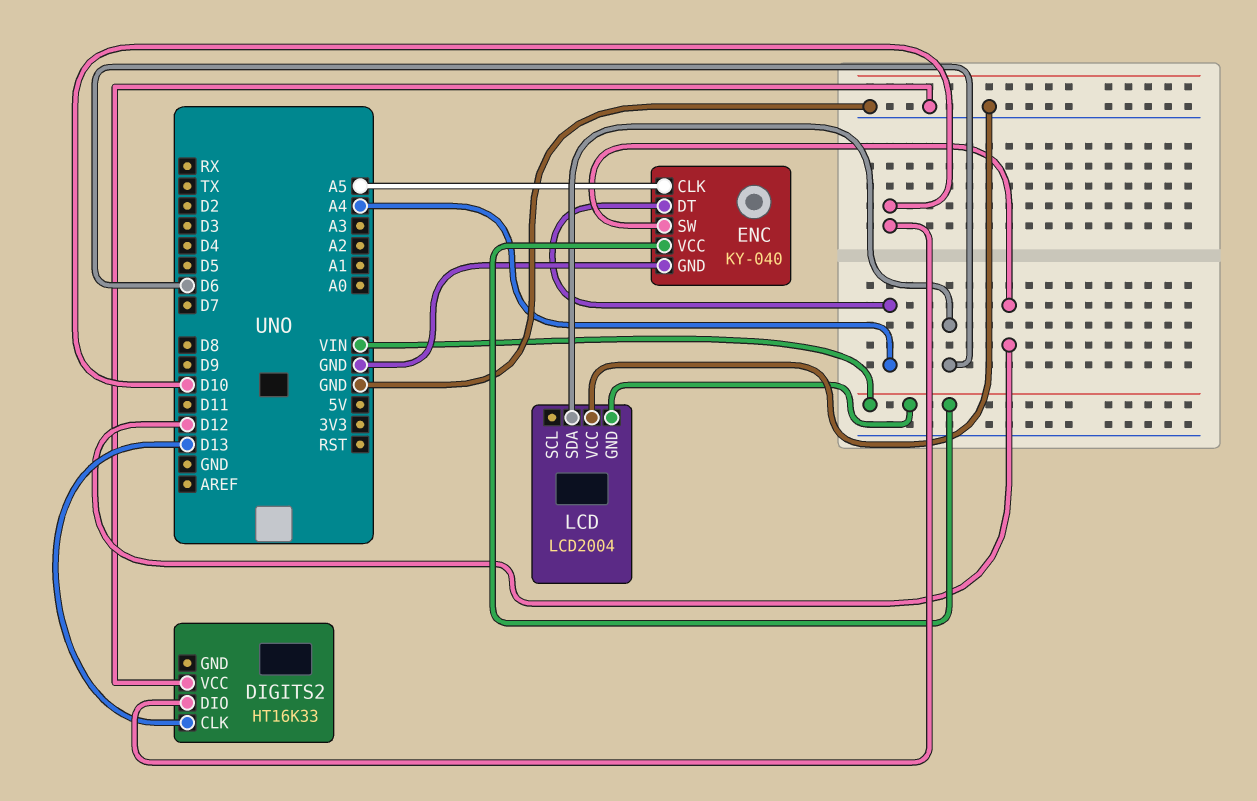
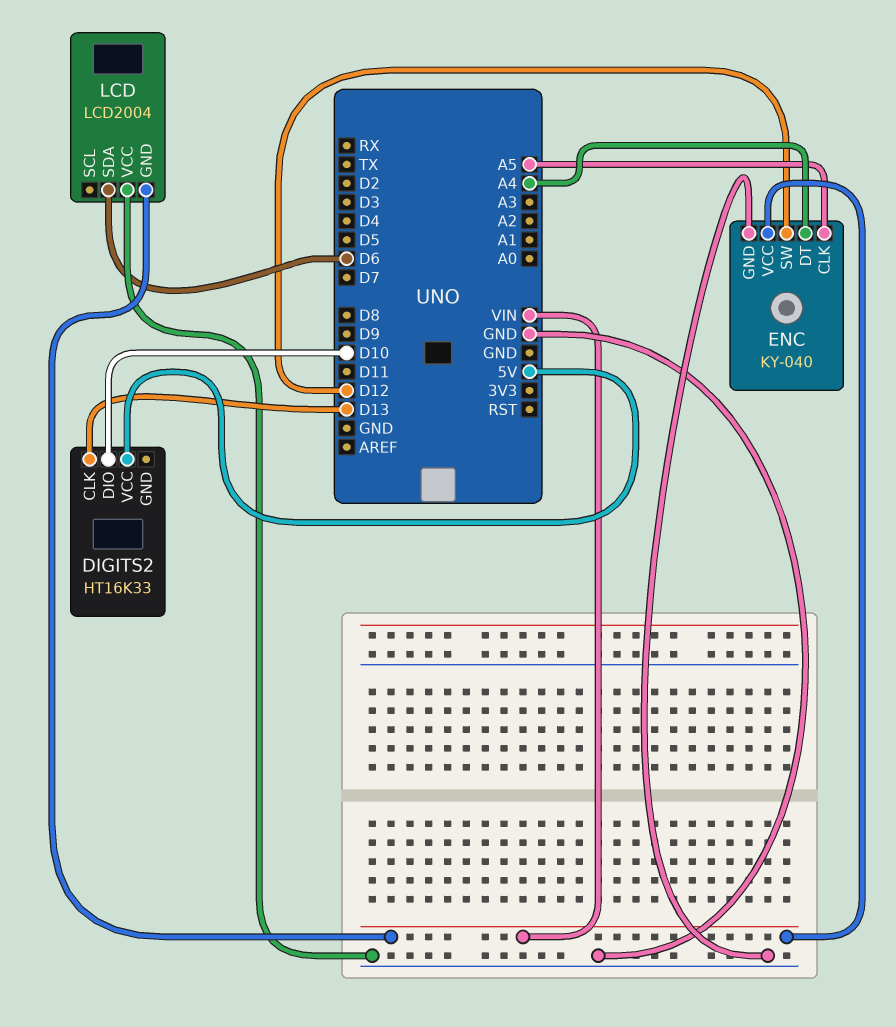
DIGITS2 pin VCC: GND -> 5V

